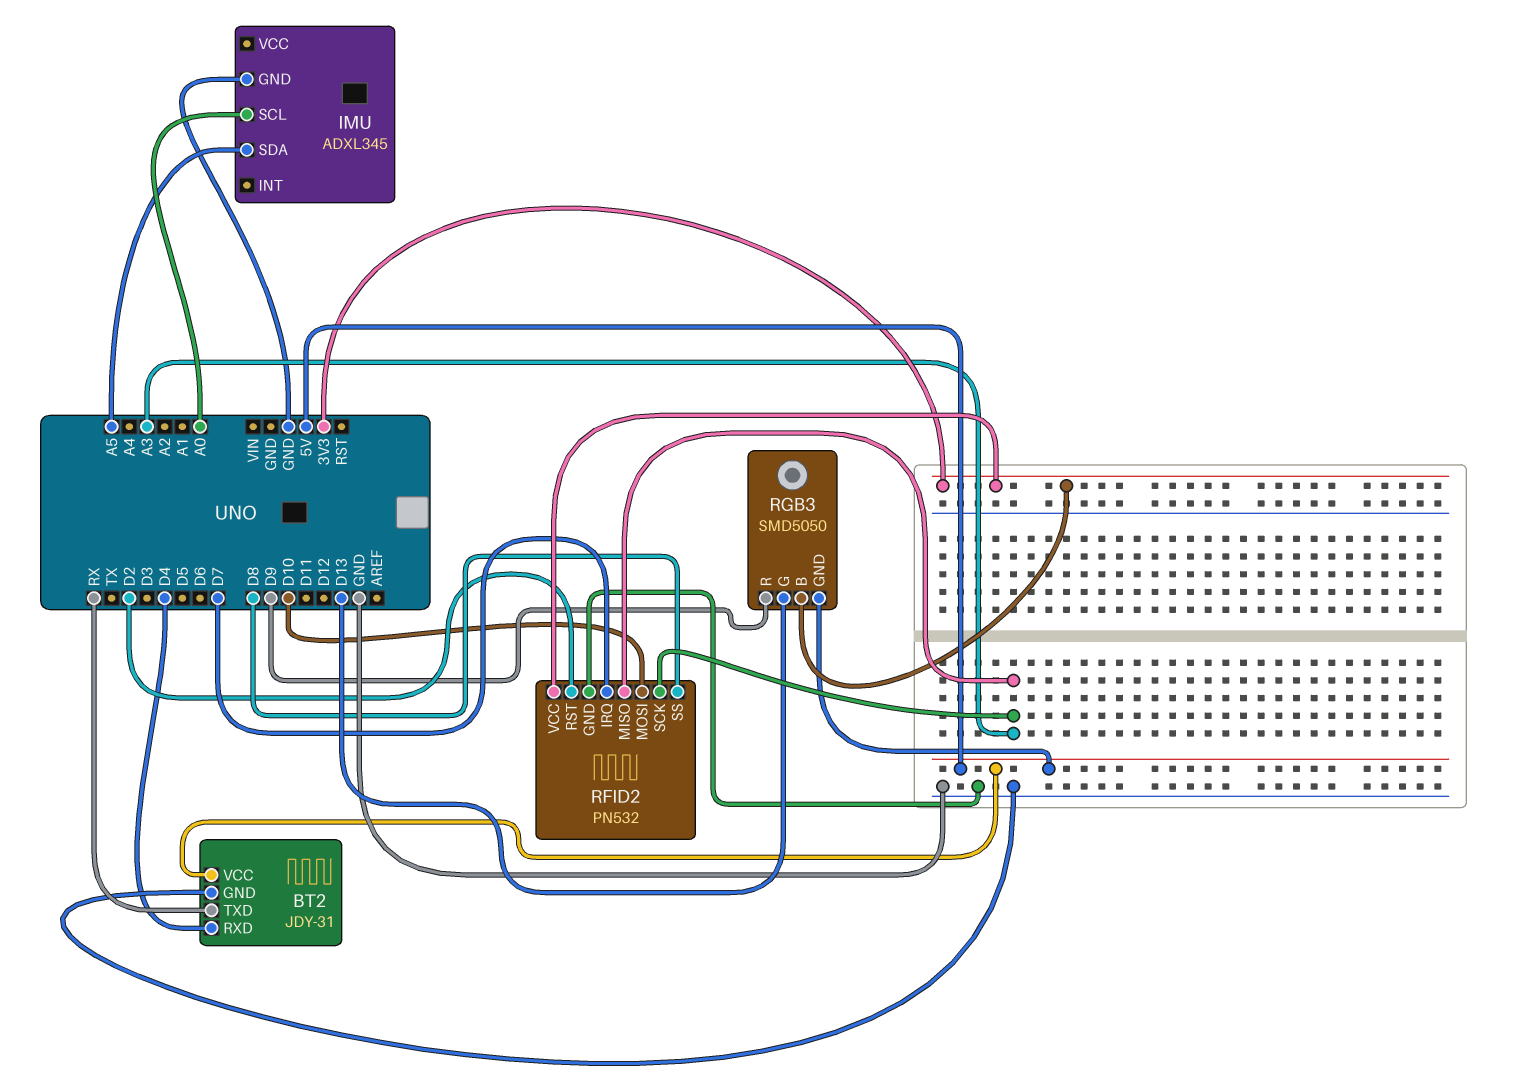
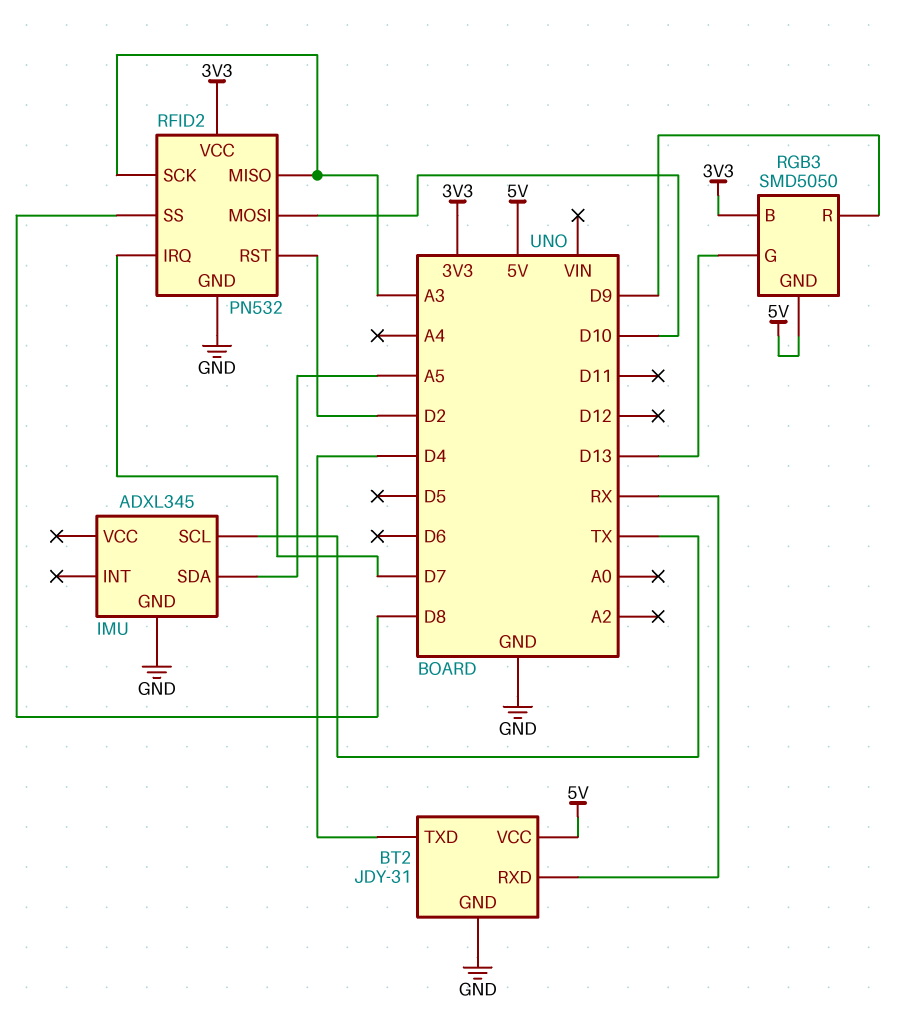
BT2 pin RXD: D4 -> RX
BT2 pin TXD: RX -> D4
IMU pin SCL: A0 -> TX

